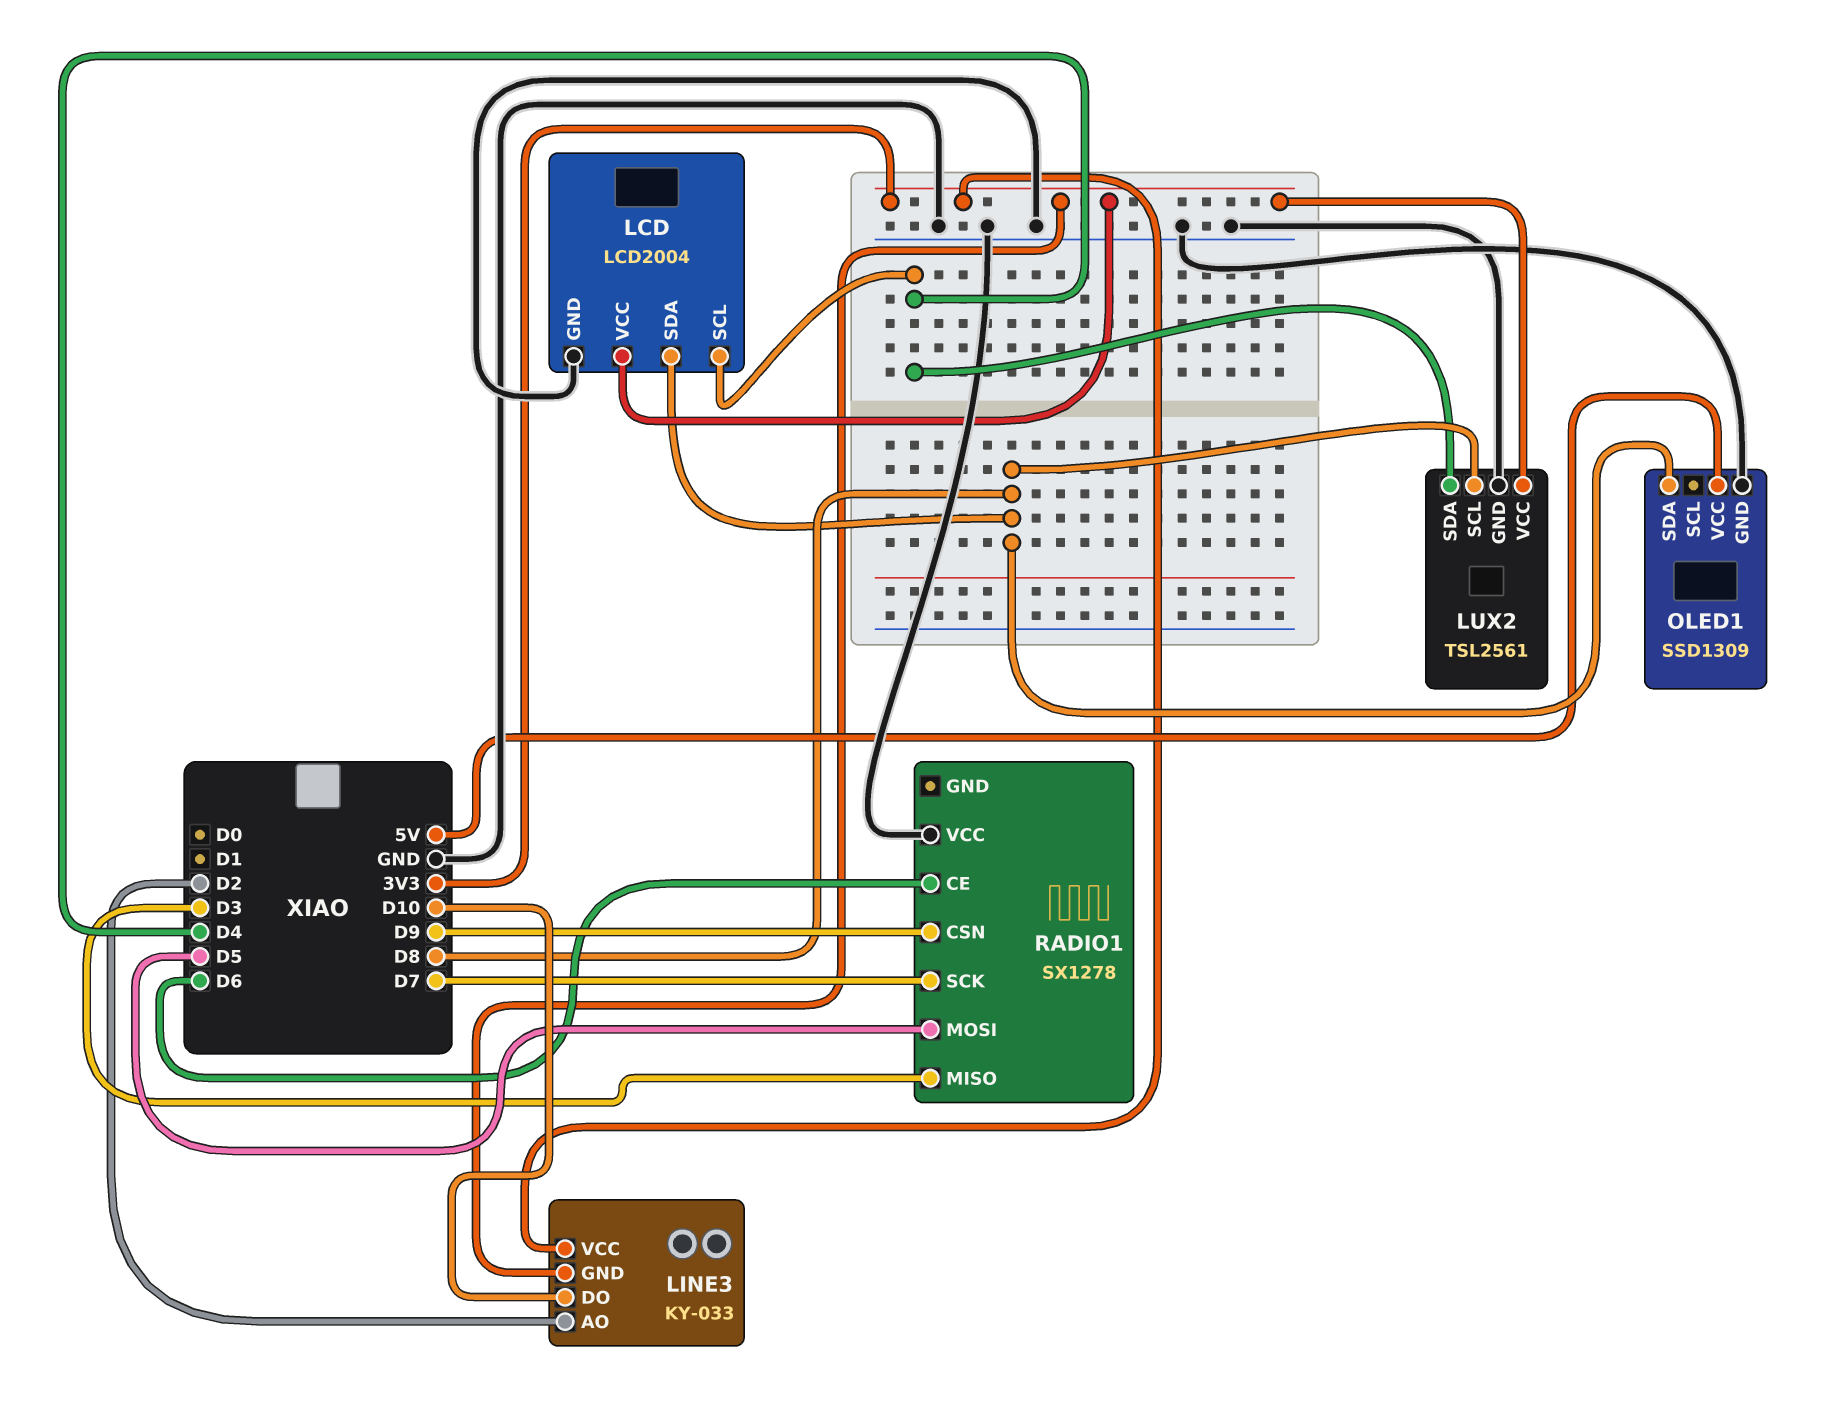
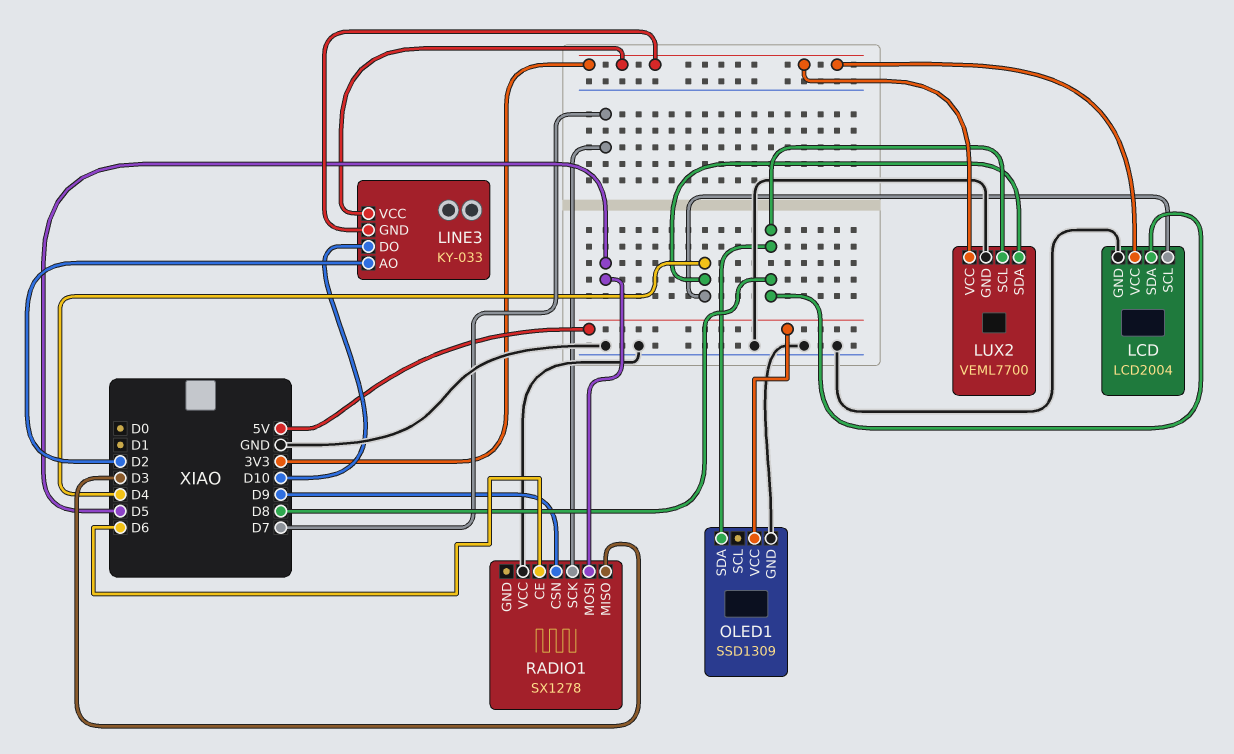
LUX2: TSL2561 -> VEML7700

